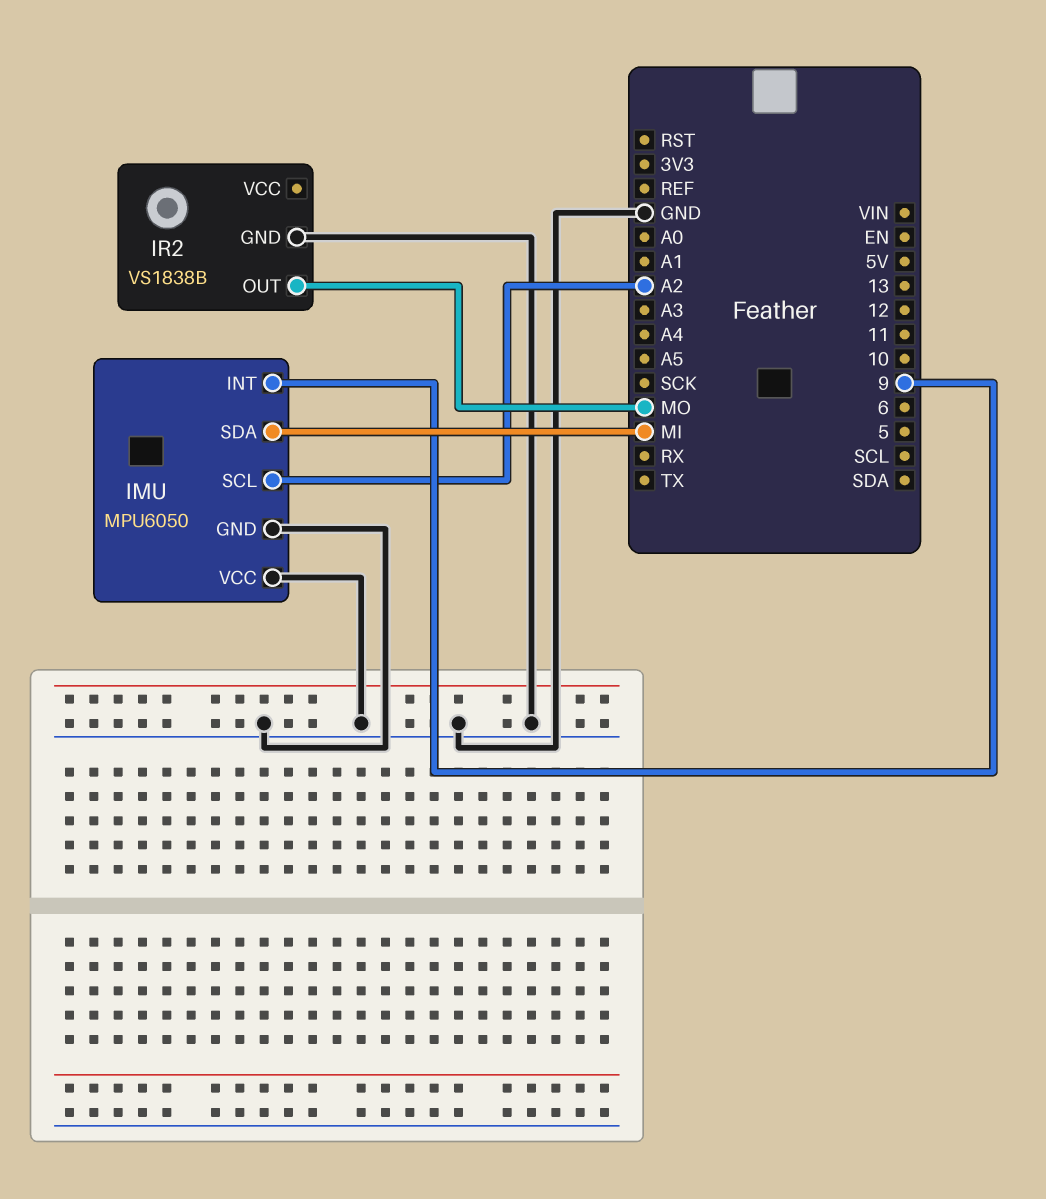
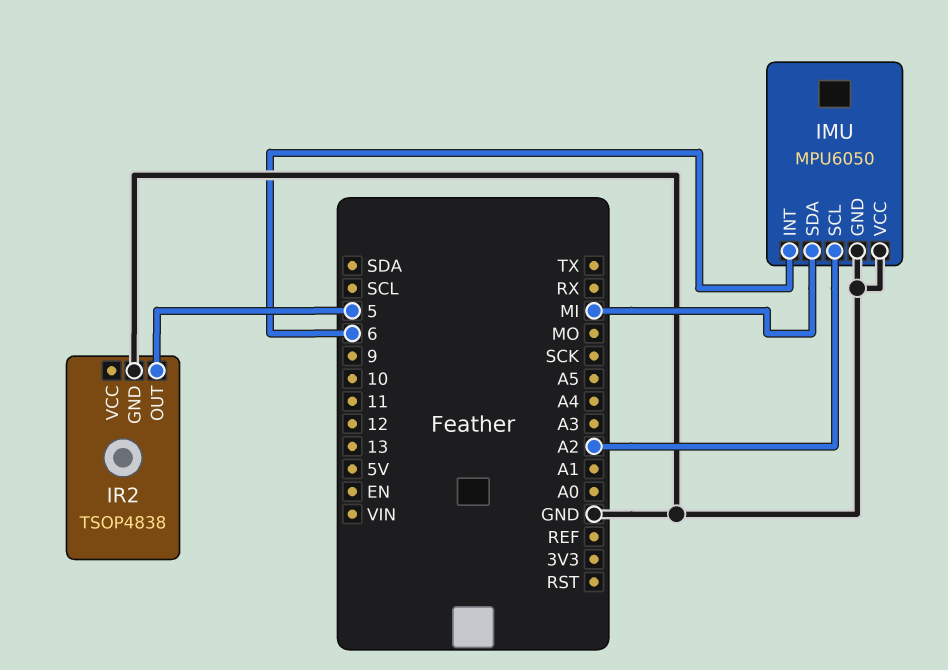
IMU pin INT: 9 -> 6
IR2: VS1838B -> TSOP4838
IR2 pin OUT: MO -> 5

